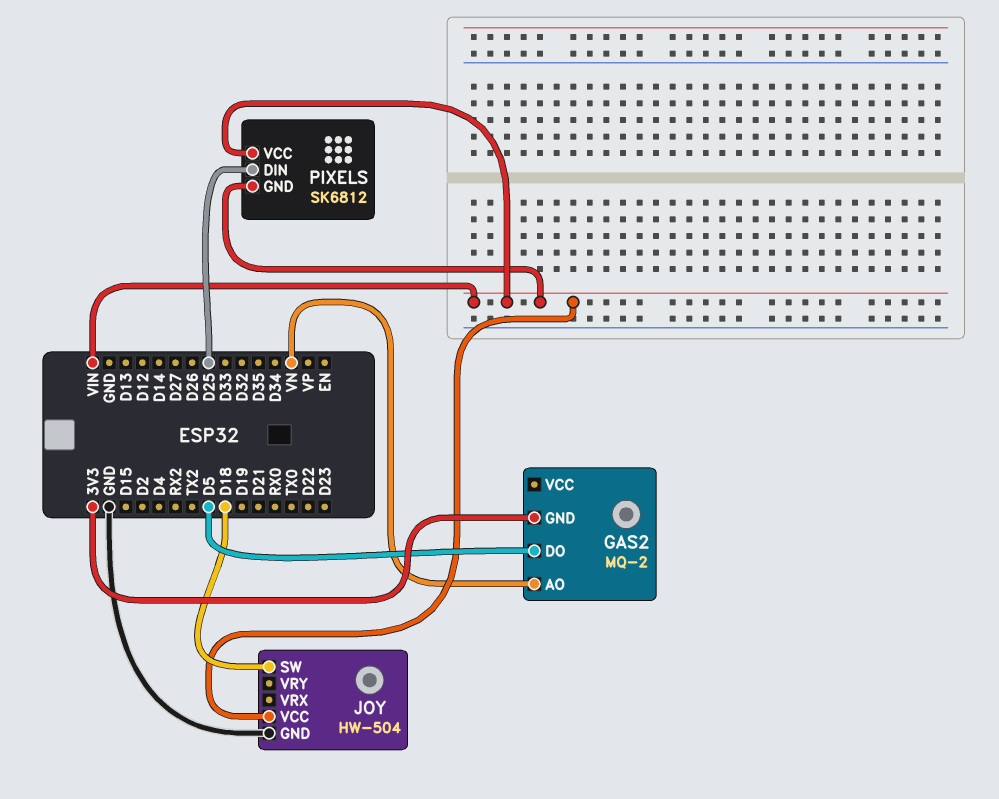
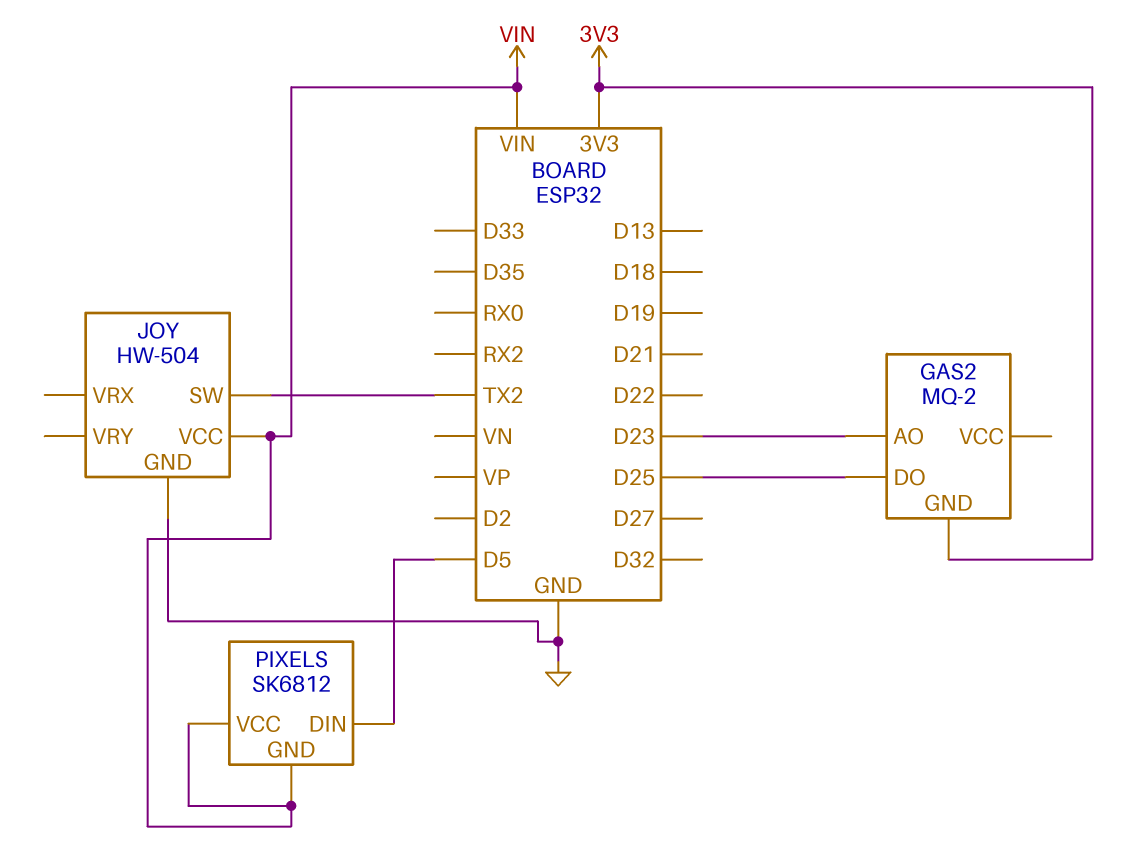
GAS2 pin AO: VN -> D23
GAS2 pin DO: D5 -> D25
JOY pin SW: D18 -> TX2
PIXELS pin DIN: D25 -> D5

